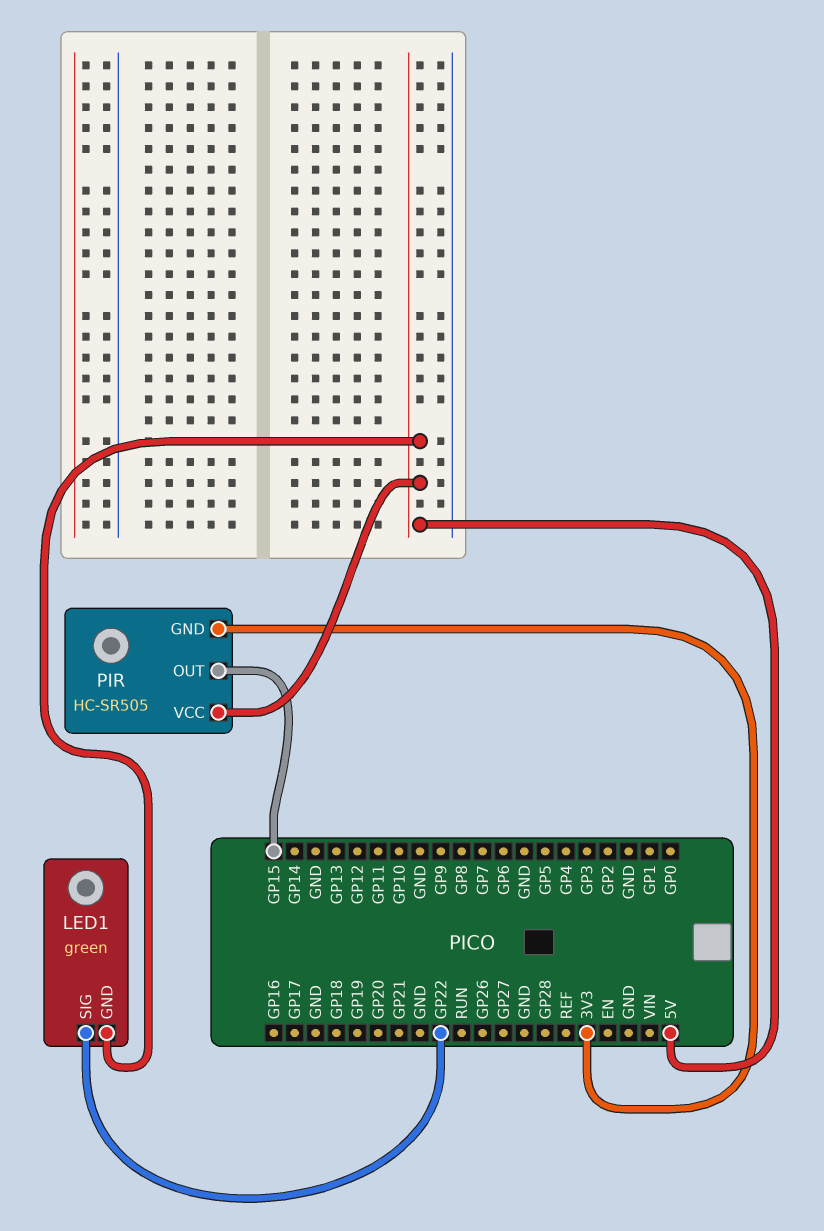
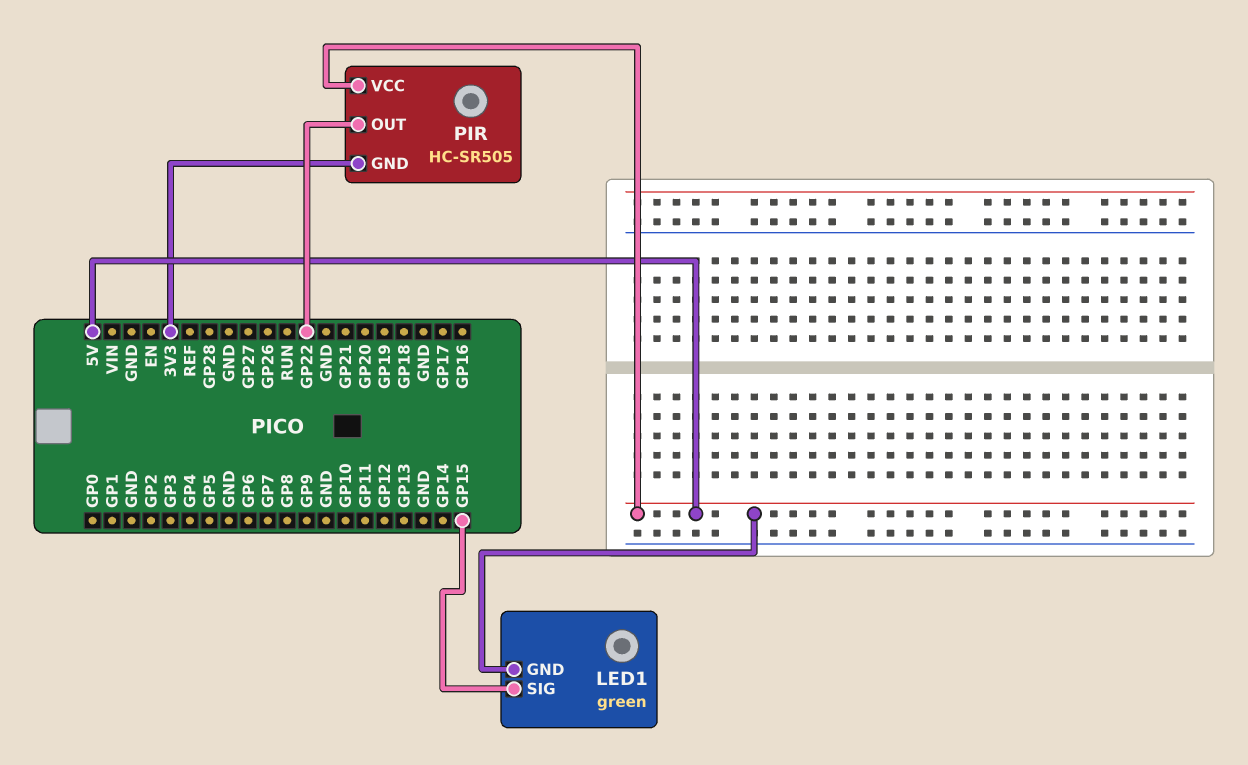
LED1 pin SIG: GP22 -> GP15
PIR pin OUT: GP15 -> GP22

